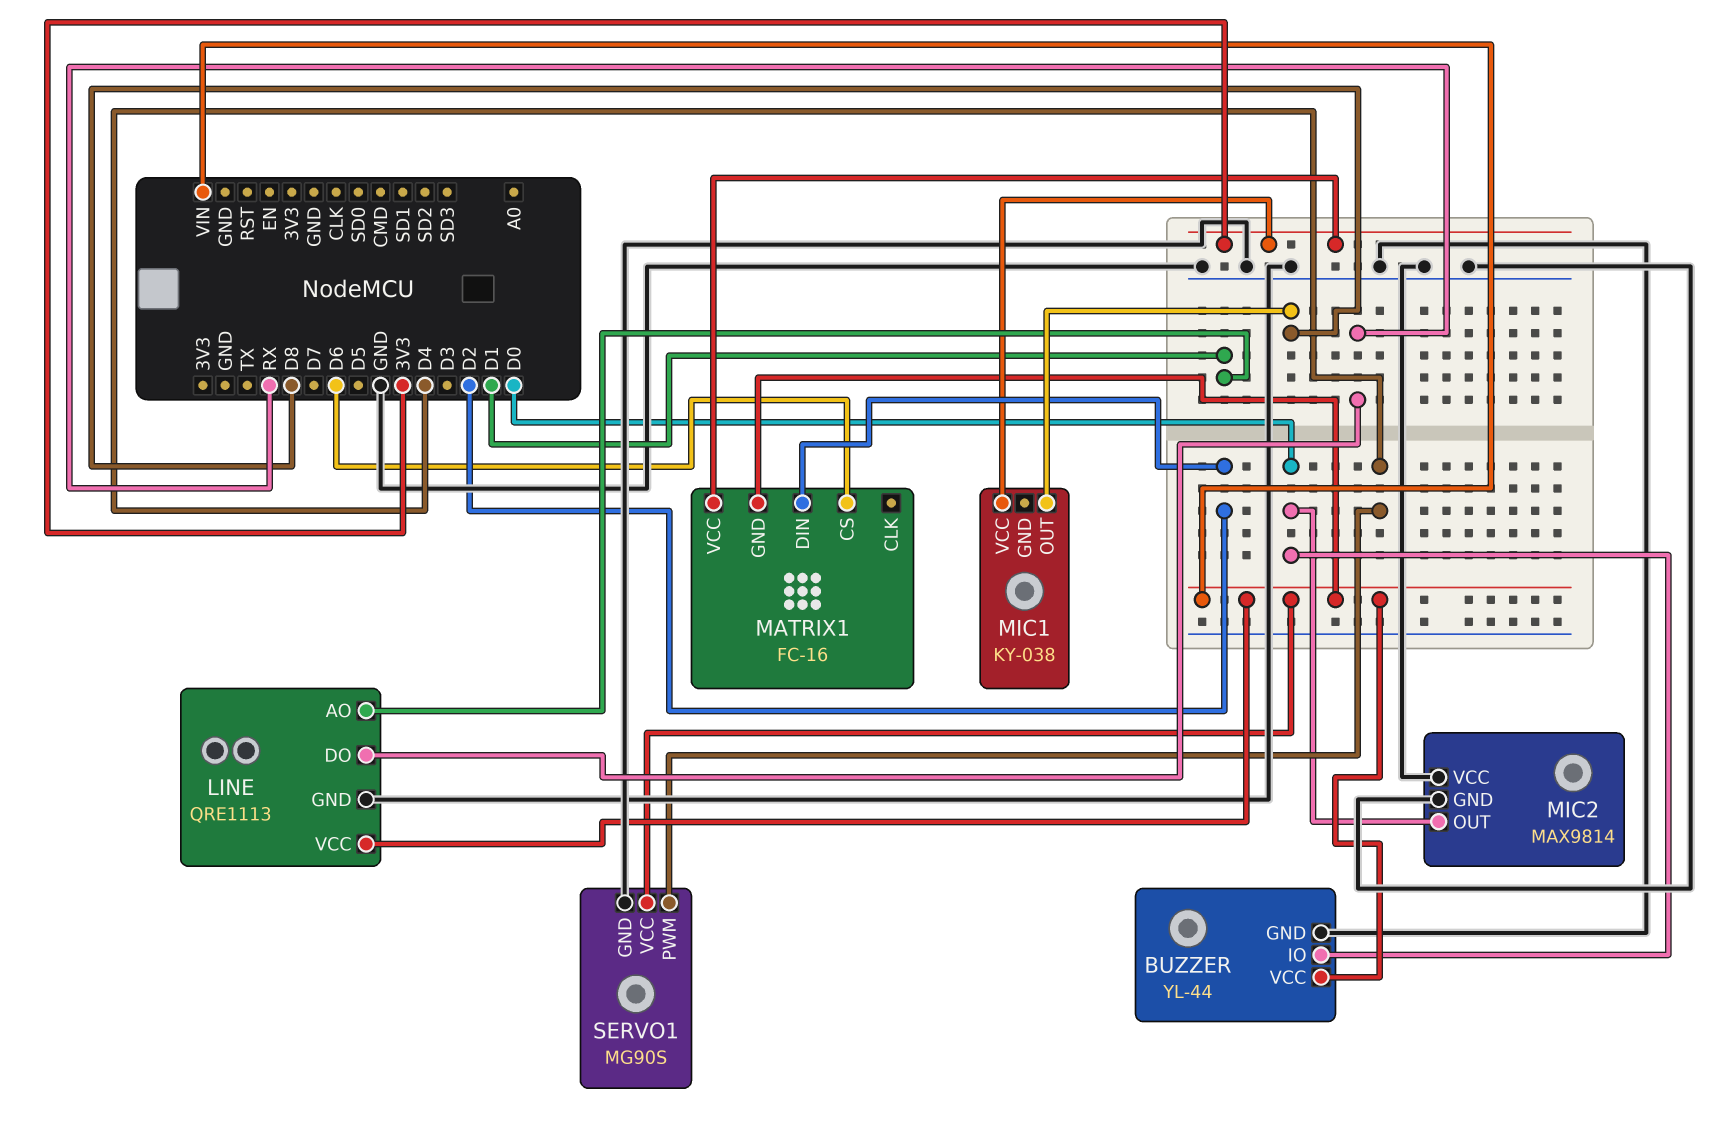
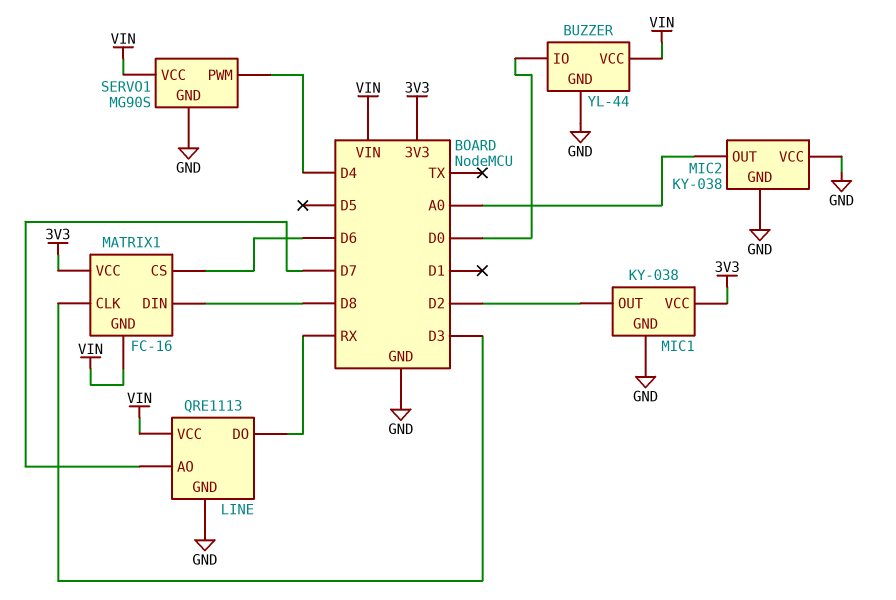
LINE pin AO: D1 -> D7
MATRIX1 pin CLK: none -> D3
MATRIX1 pin DIN: D2 -> D8
MIC1 pin GND: none -> GND
MIC1 pin OUT: D8 -> D2
MIC2: MAX9814 -> KY-038
MIC2 pin OUT: D0 -> A0

